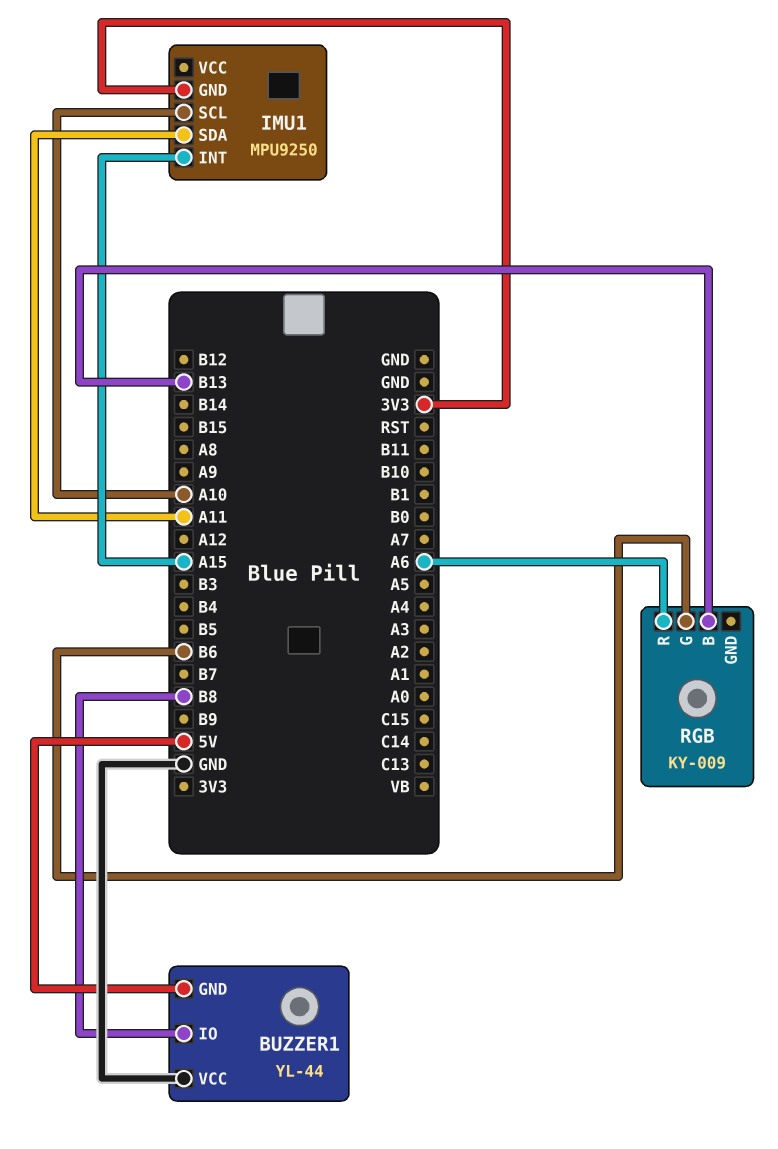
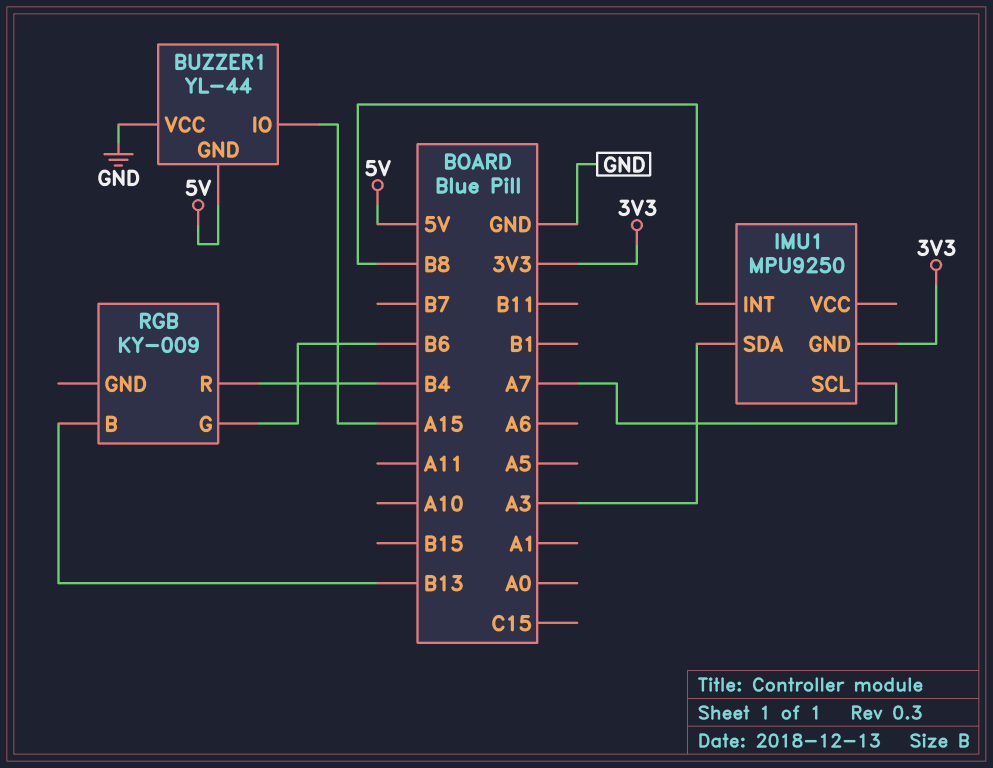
BUZZER1 pin IO: B8 -> A15
IMU1 pin INT: A15 -> B8
IMU1 pin SCL: A10 -> A7
IMU1 pin SDA: A11 -> A3
RGB pin R: A6 -> B4

